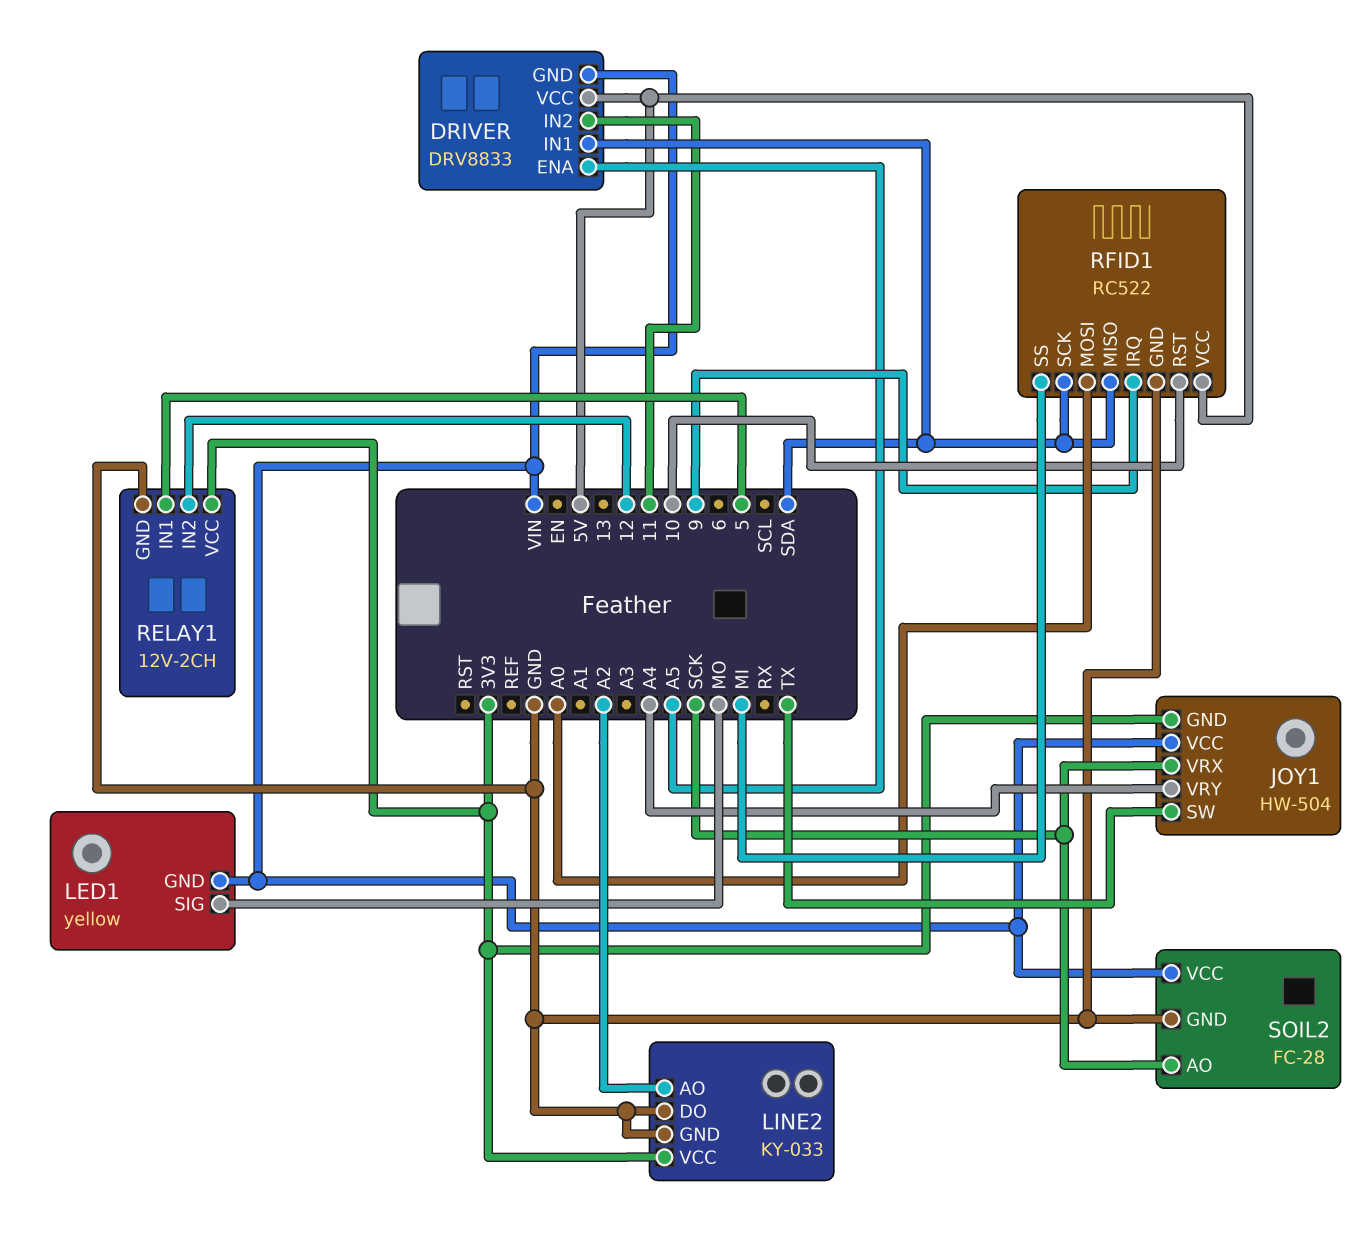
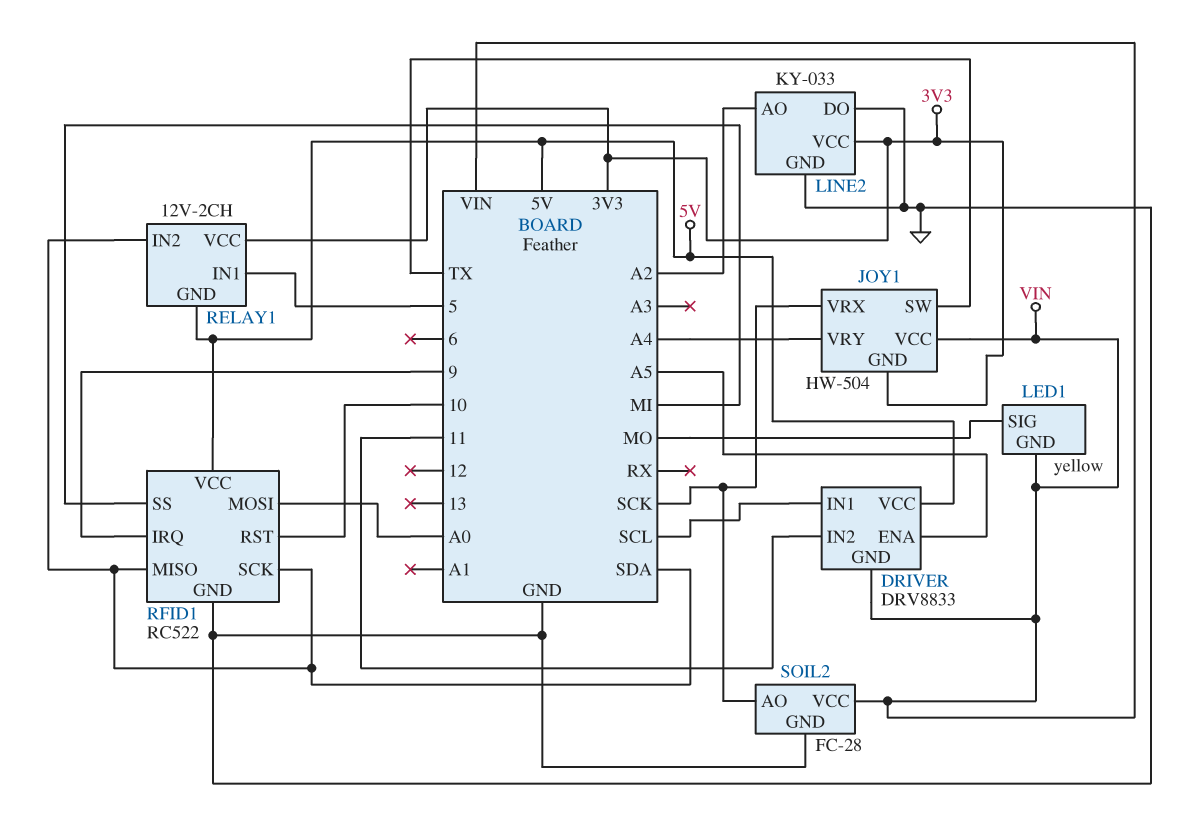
DRIVER pin IN1: SDA -> SCL
RELAY1 pin GND: GND -> 5V
RELAY1 pin IN2: 12 -> SDA

